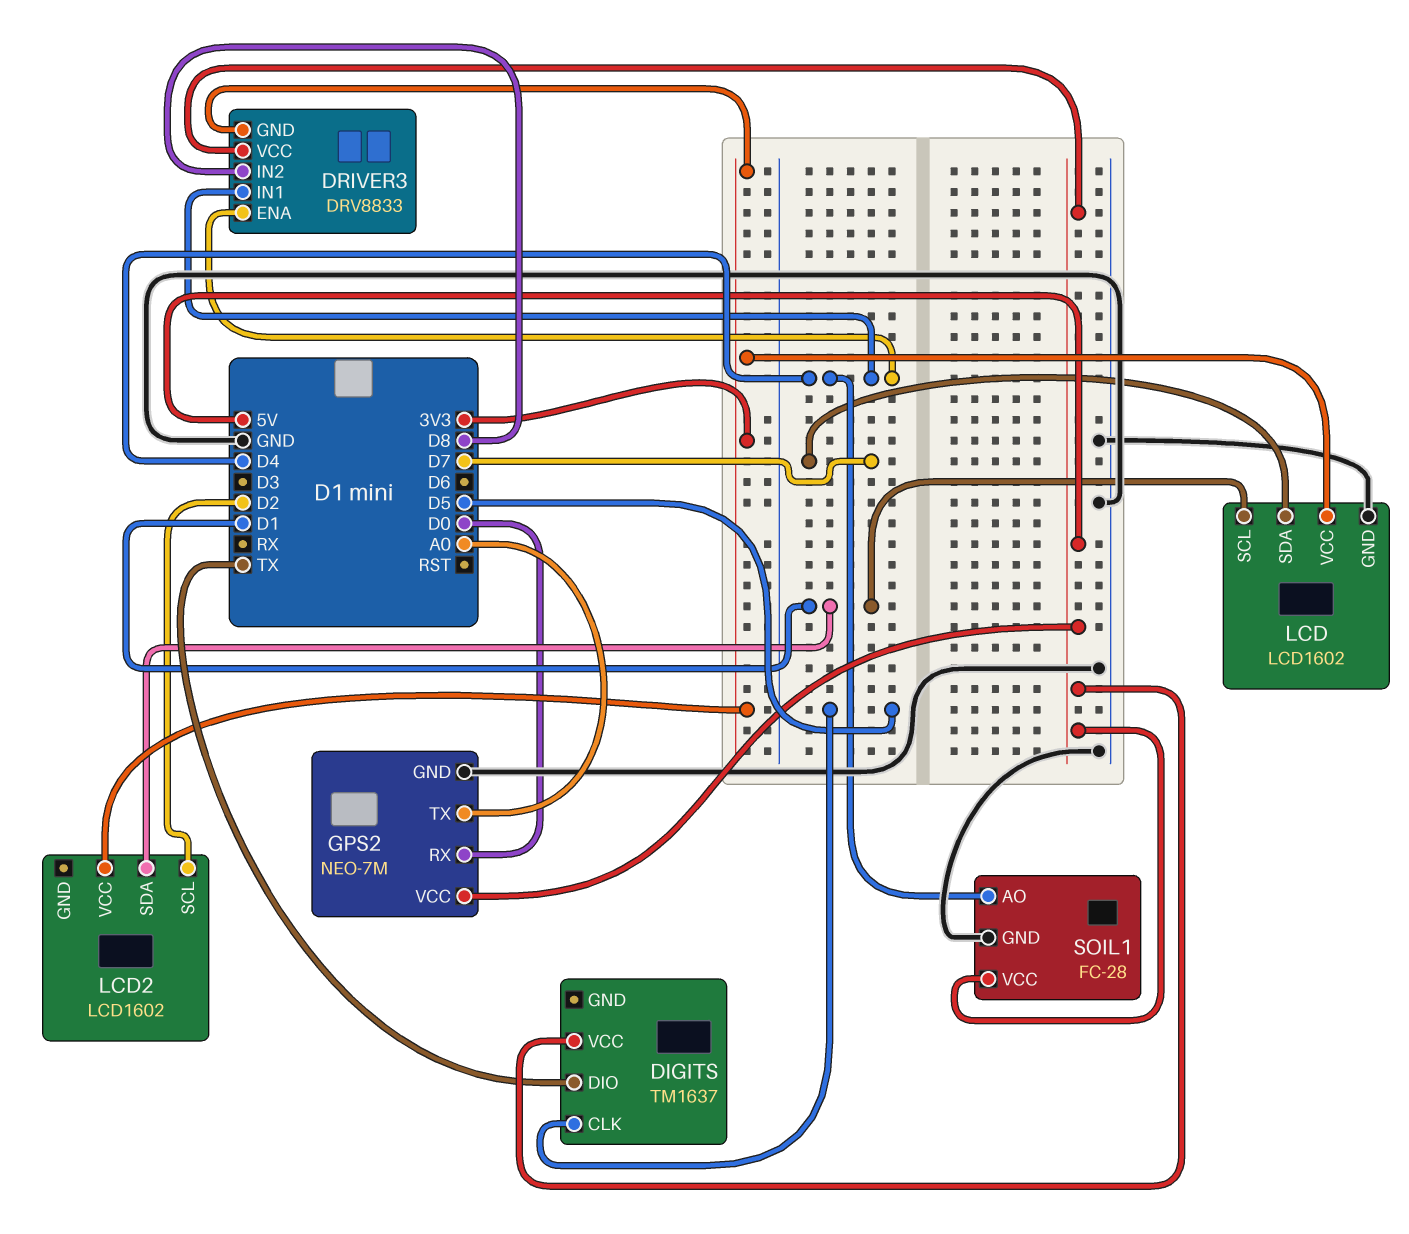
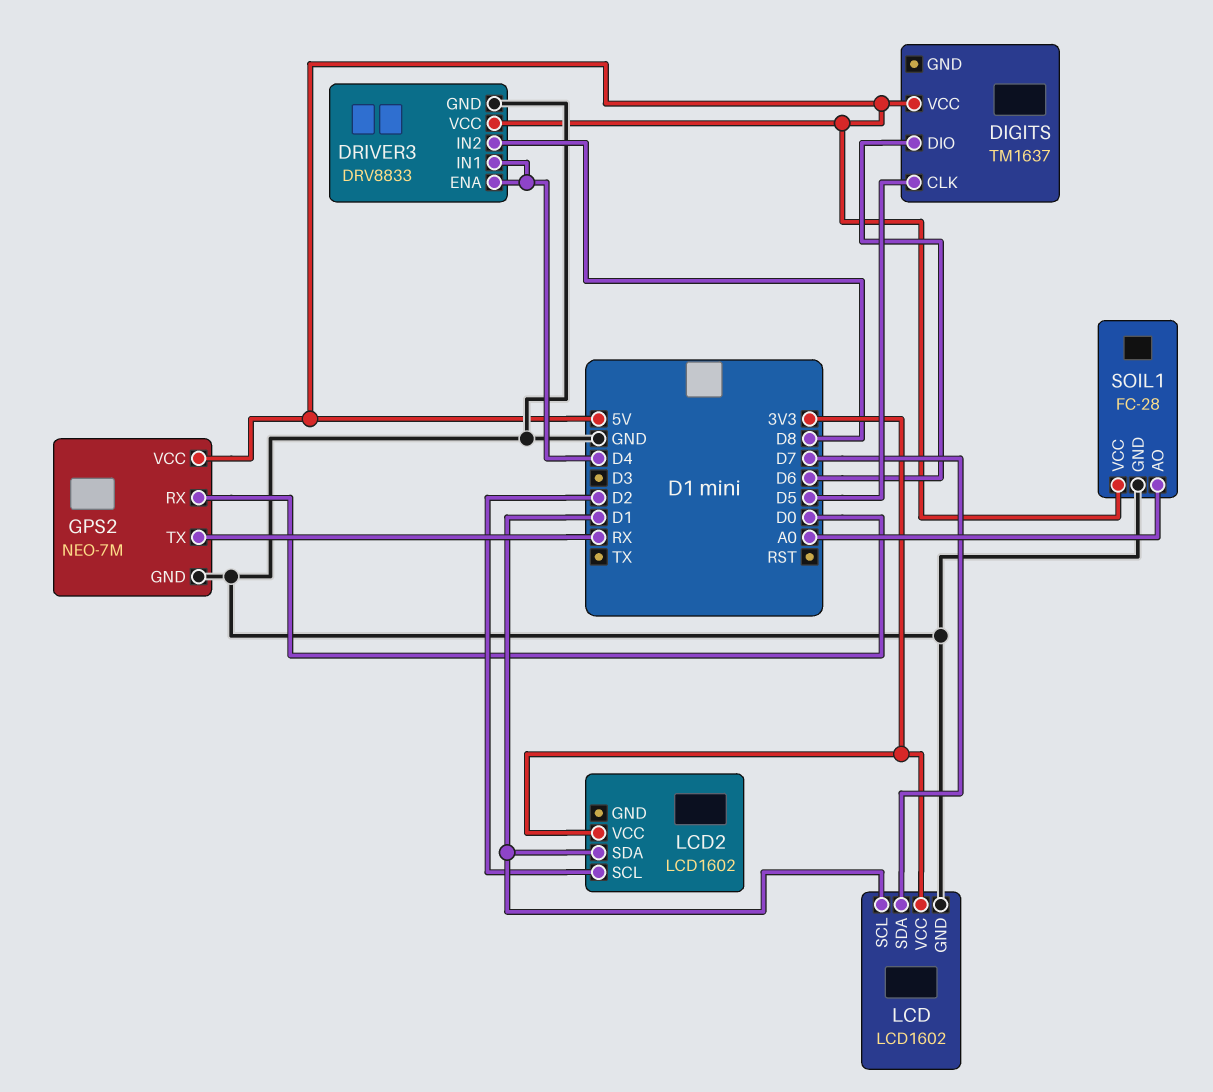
DIGITS pin DIO: TX -> D6
DRIVER3 pin GND: 3V3 -> GND
GPS2 pin TX: A0 -> RX
SOIL1 pin AO: D4 -> A0

